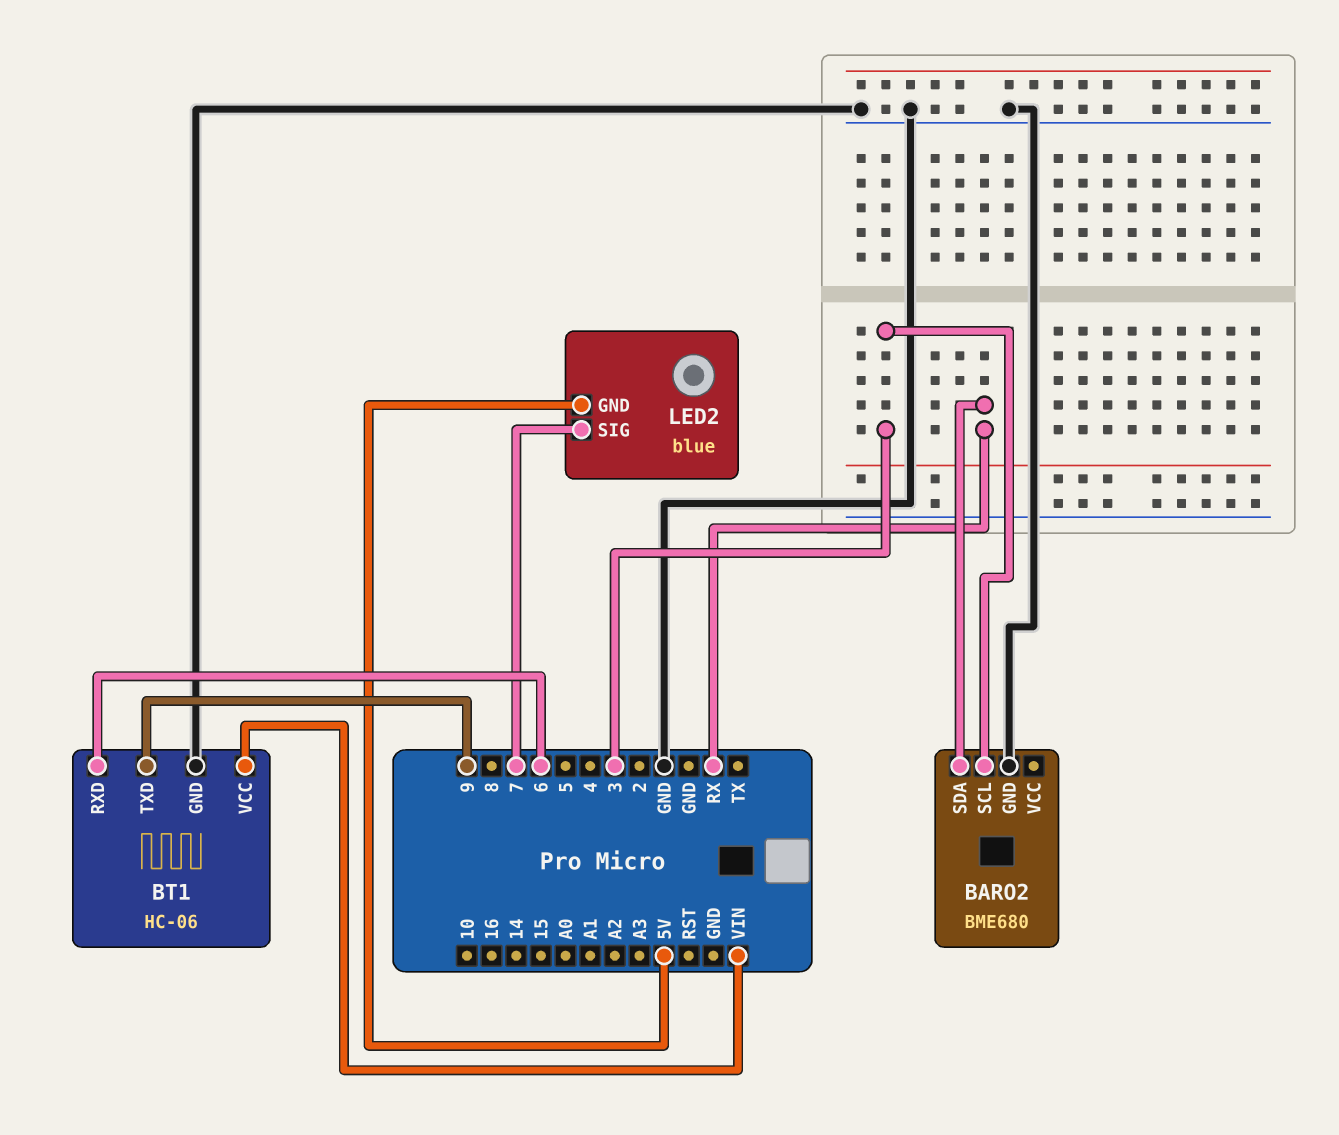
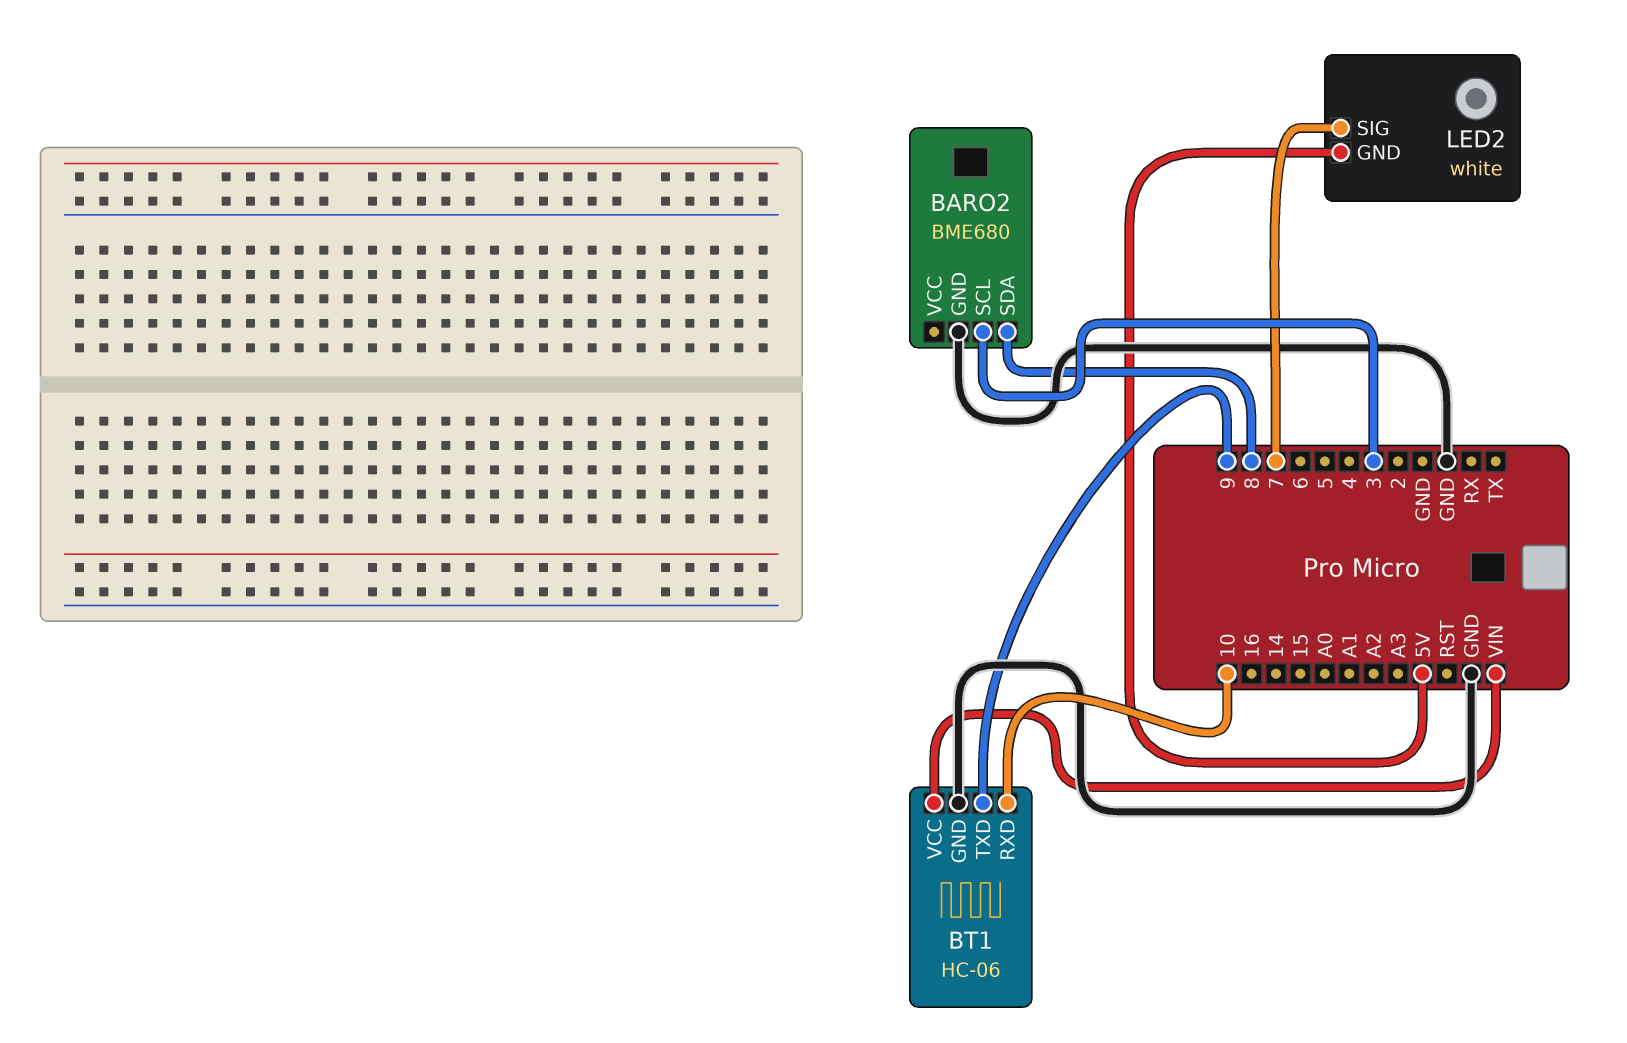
BARO2 pin SDA: RX -> 8
BT1 pin RXD: 6 -> 10
LED2: blue -> white

